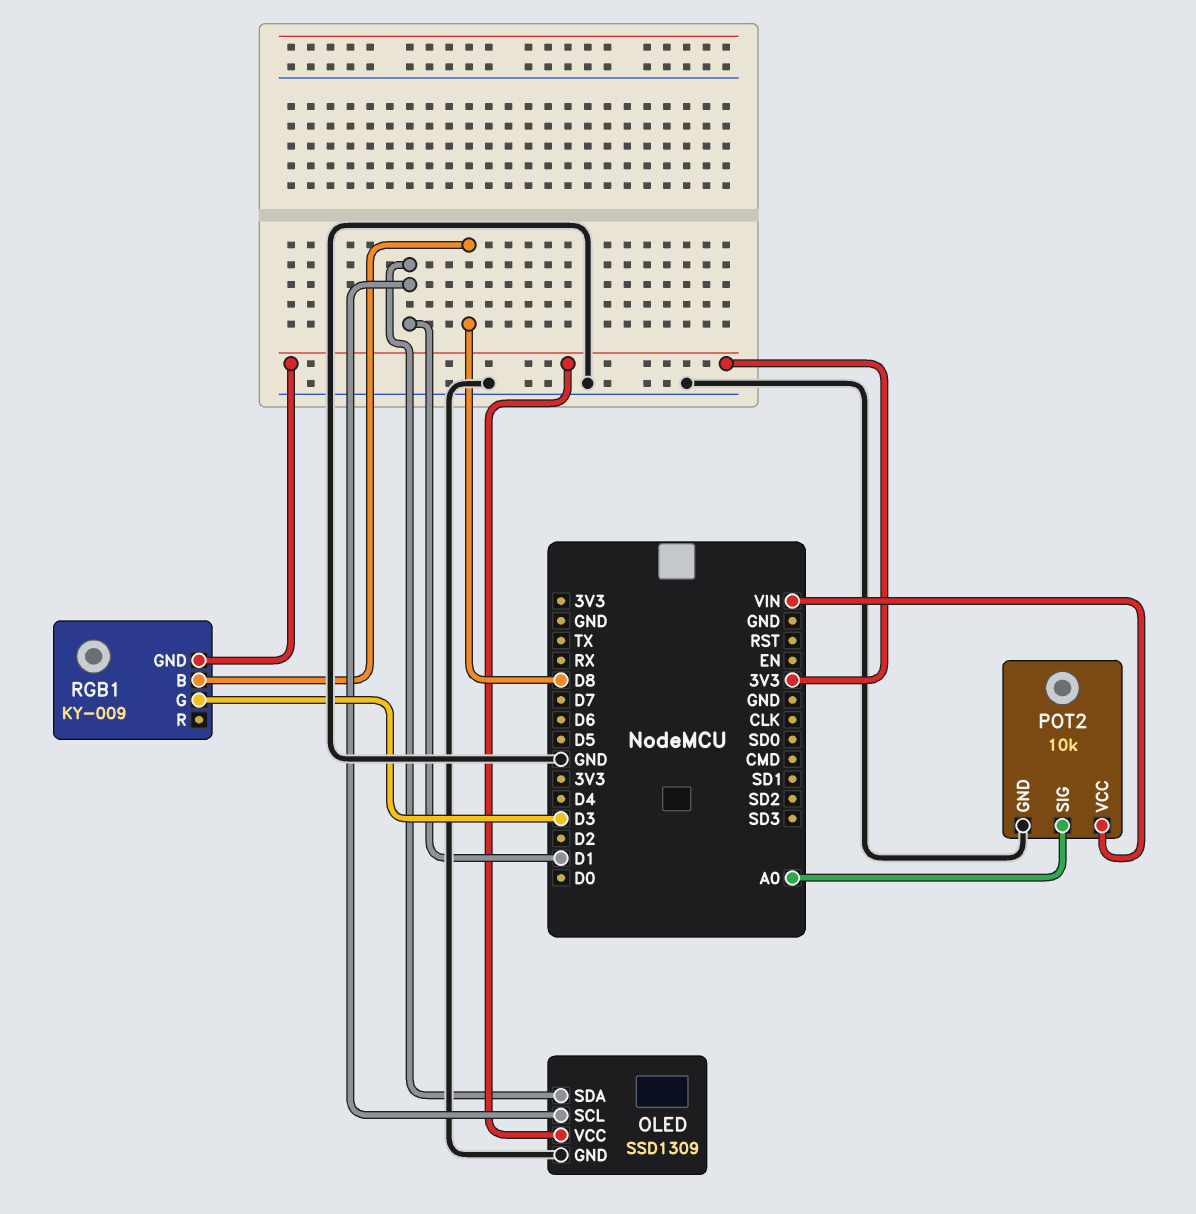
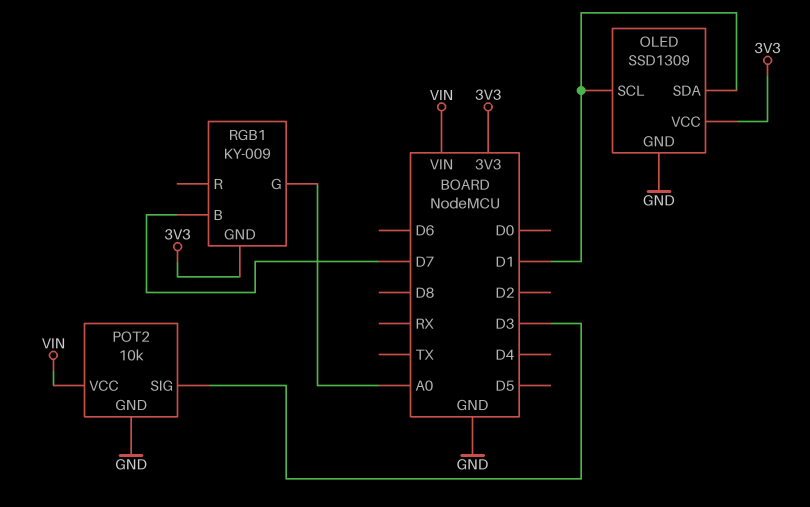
POT2 pin SIG: A0 -> D3
RGB1 pin B: D8 -> D7
RGB1 pin G: D3 -> A0

